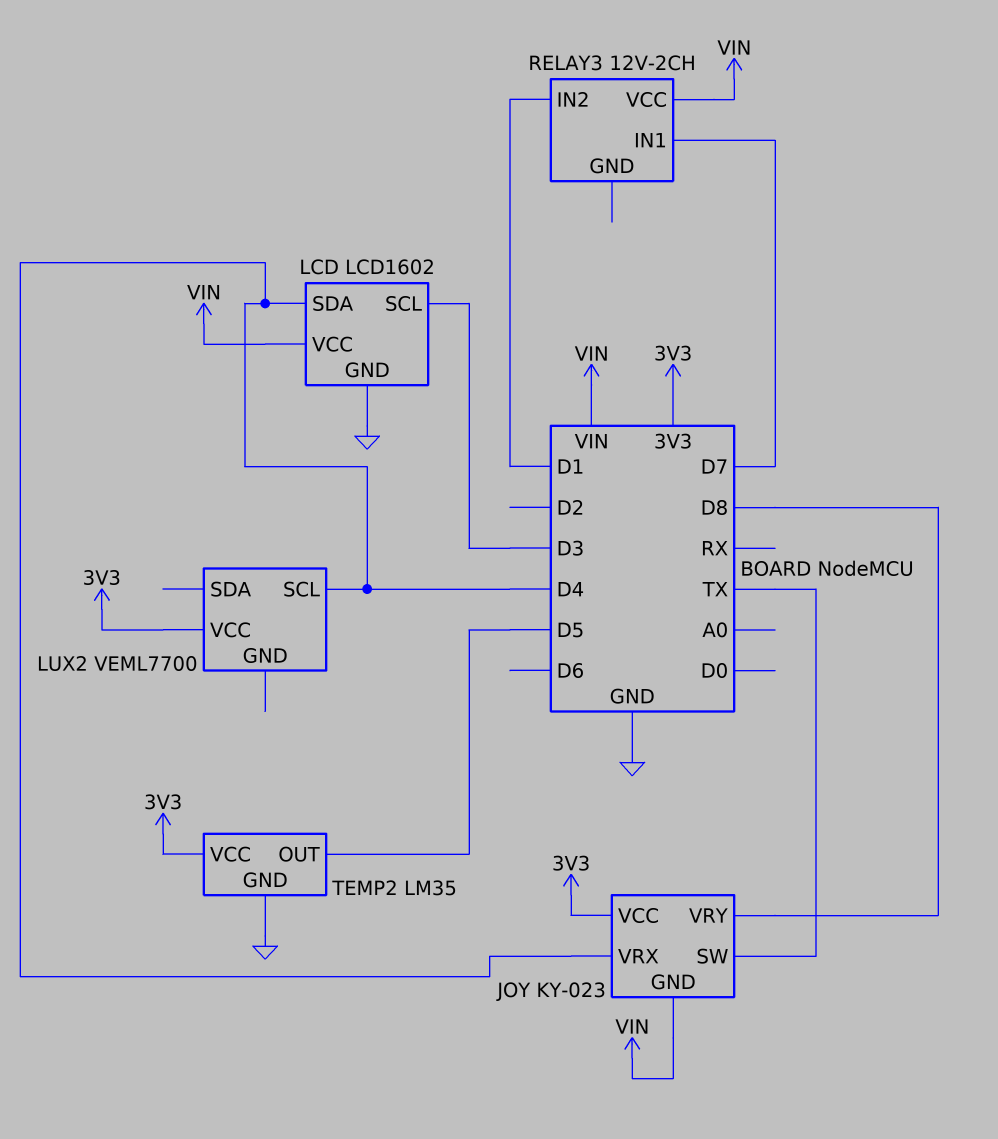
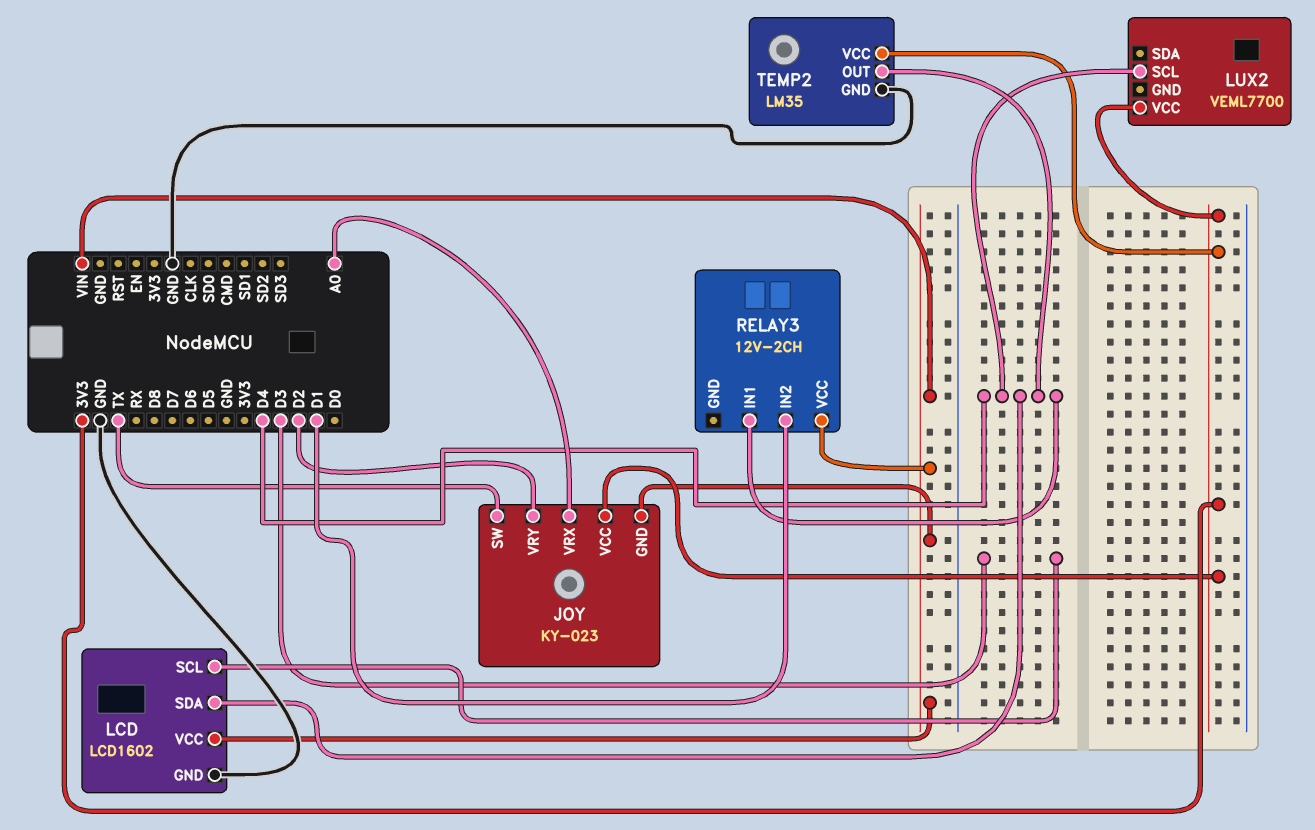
JOY pin VRX: D4 -> A0
JOY pin VRY: D8 -> D2
RELAY3 pin IN1: D7 -> D4
TEMP2 pin OUT: D5 -> D4

